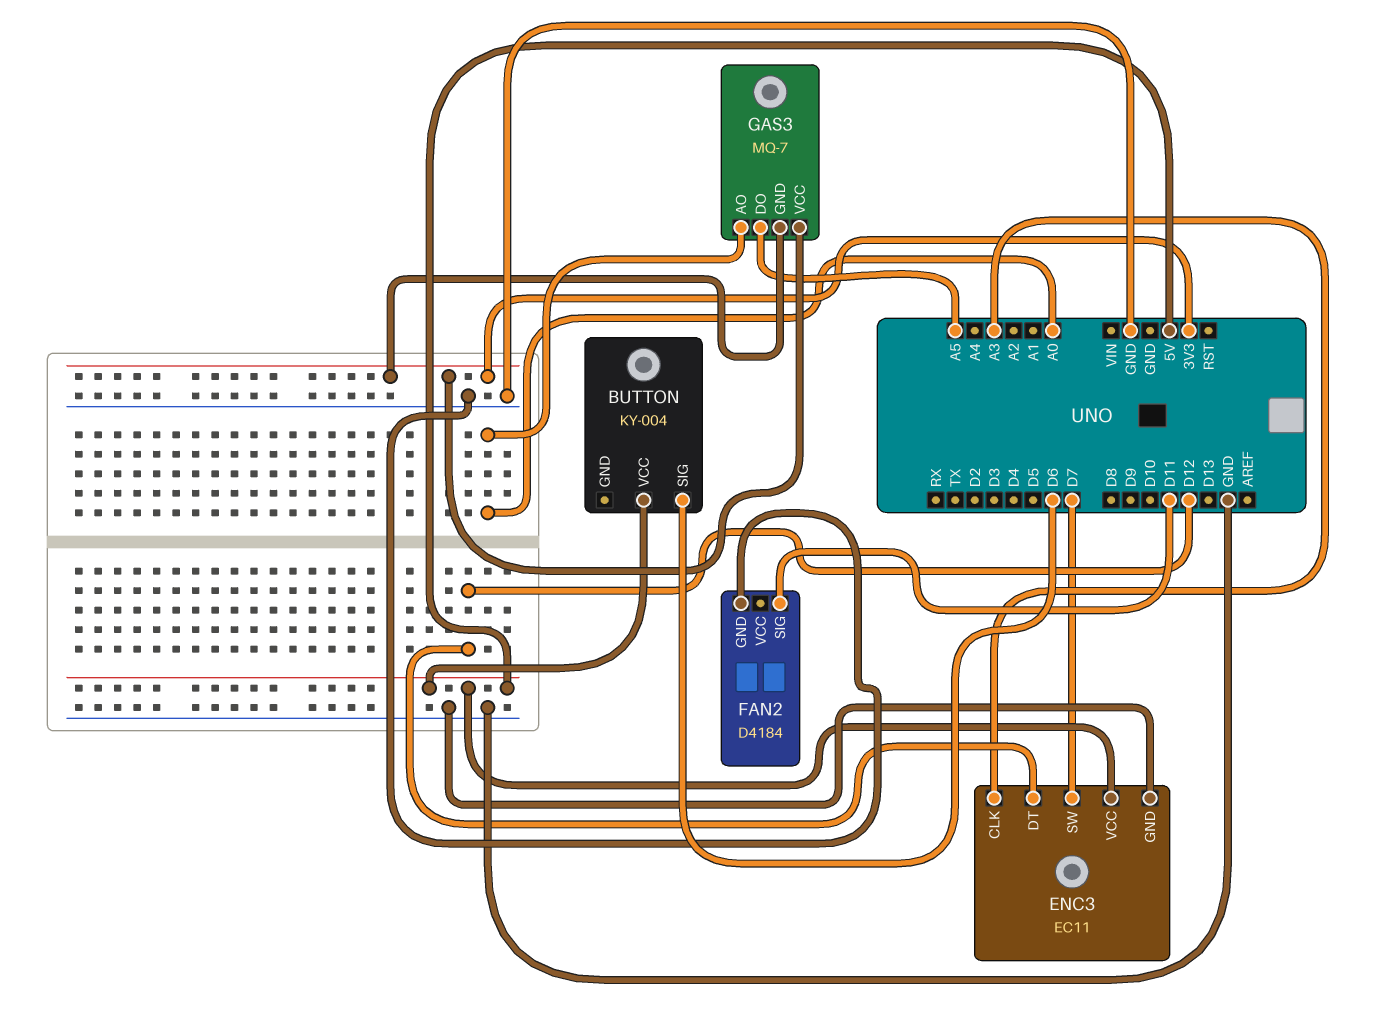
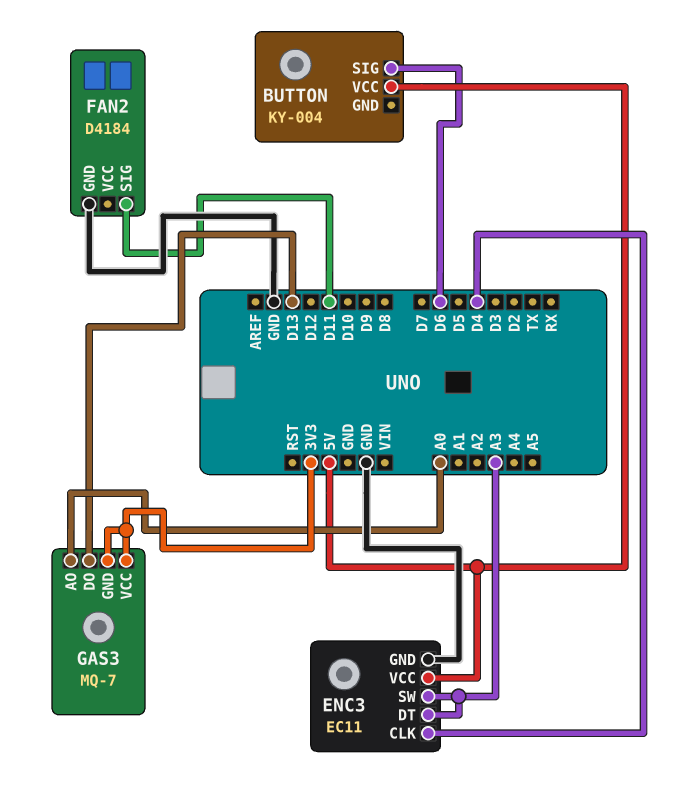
ENC3 pin CLK: A3 -> D4
ENC3 pin DT: D12 -> A3
ENC3 pin SW: D7 -> A3
GAS3 pin DO: A5 -> D13

